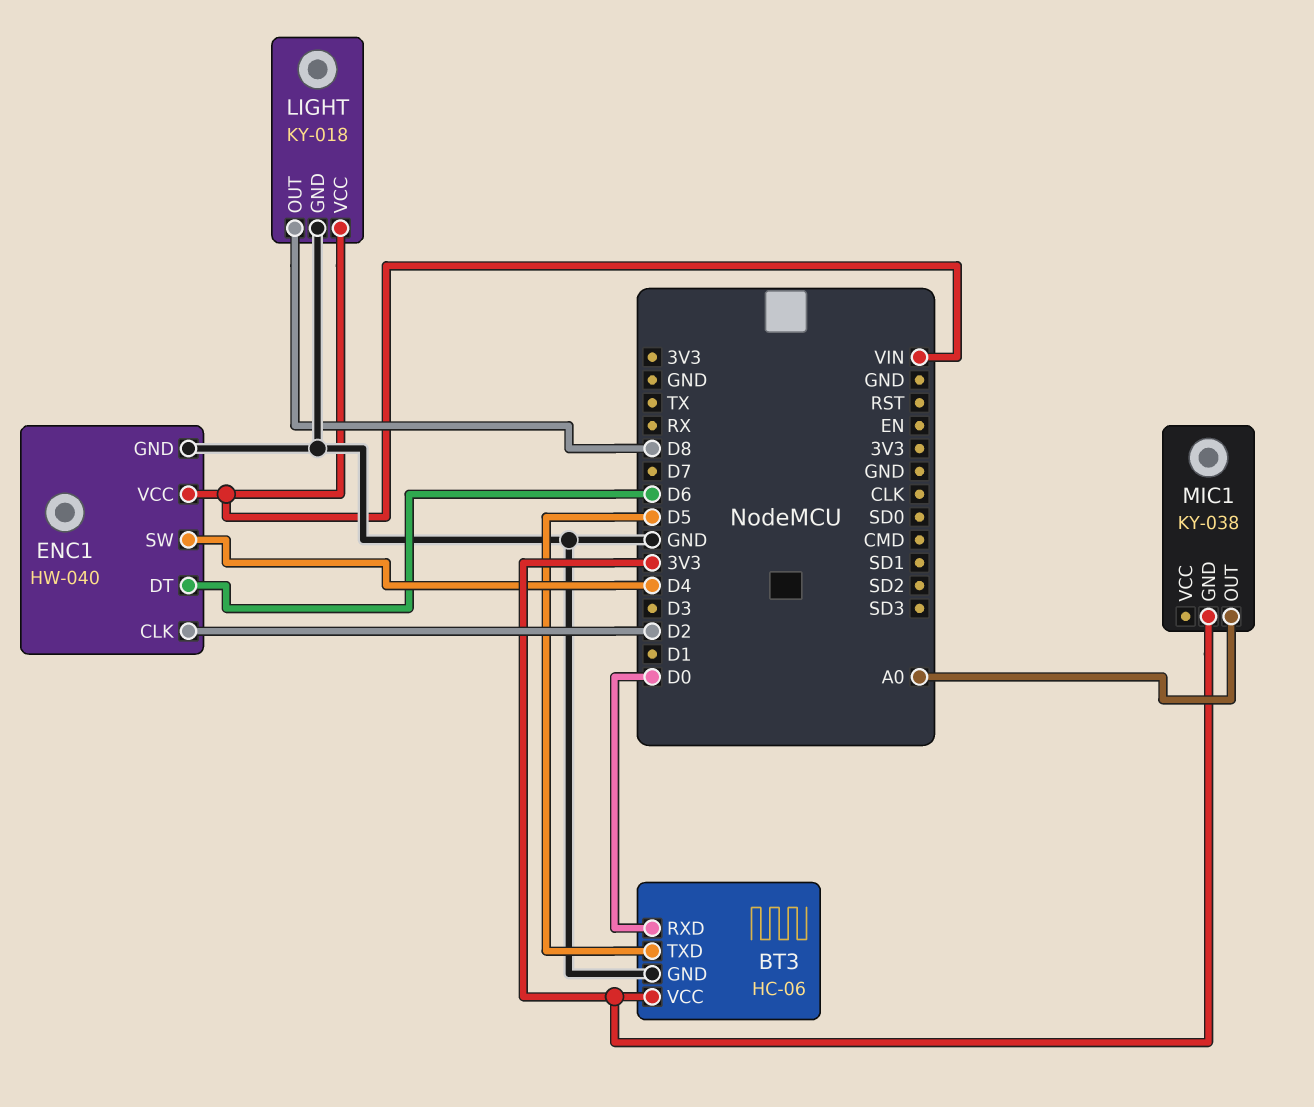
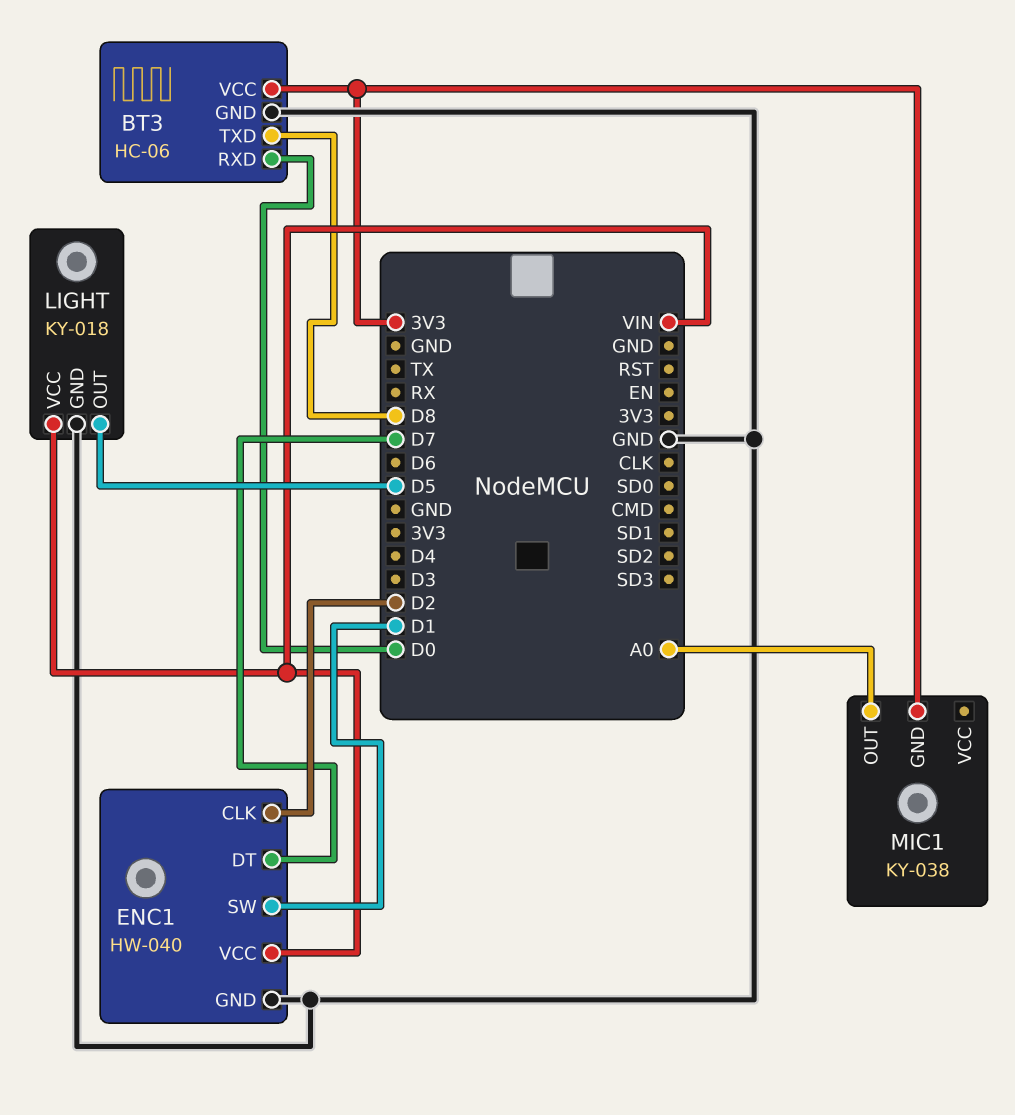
BT3 pin TXD: D5 -> D8
ENC1 pin DT: D6 -> D7
ENC1 pin SW: D4 -> D1
LIGHT pin OUT: D8 -> D5

